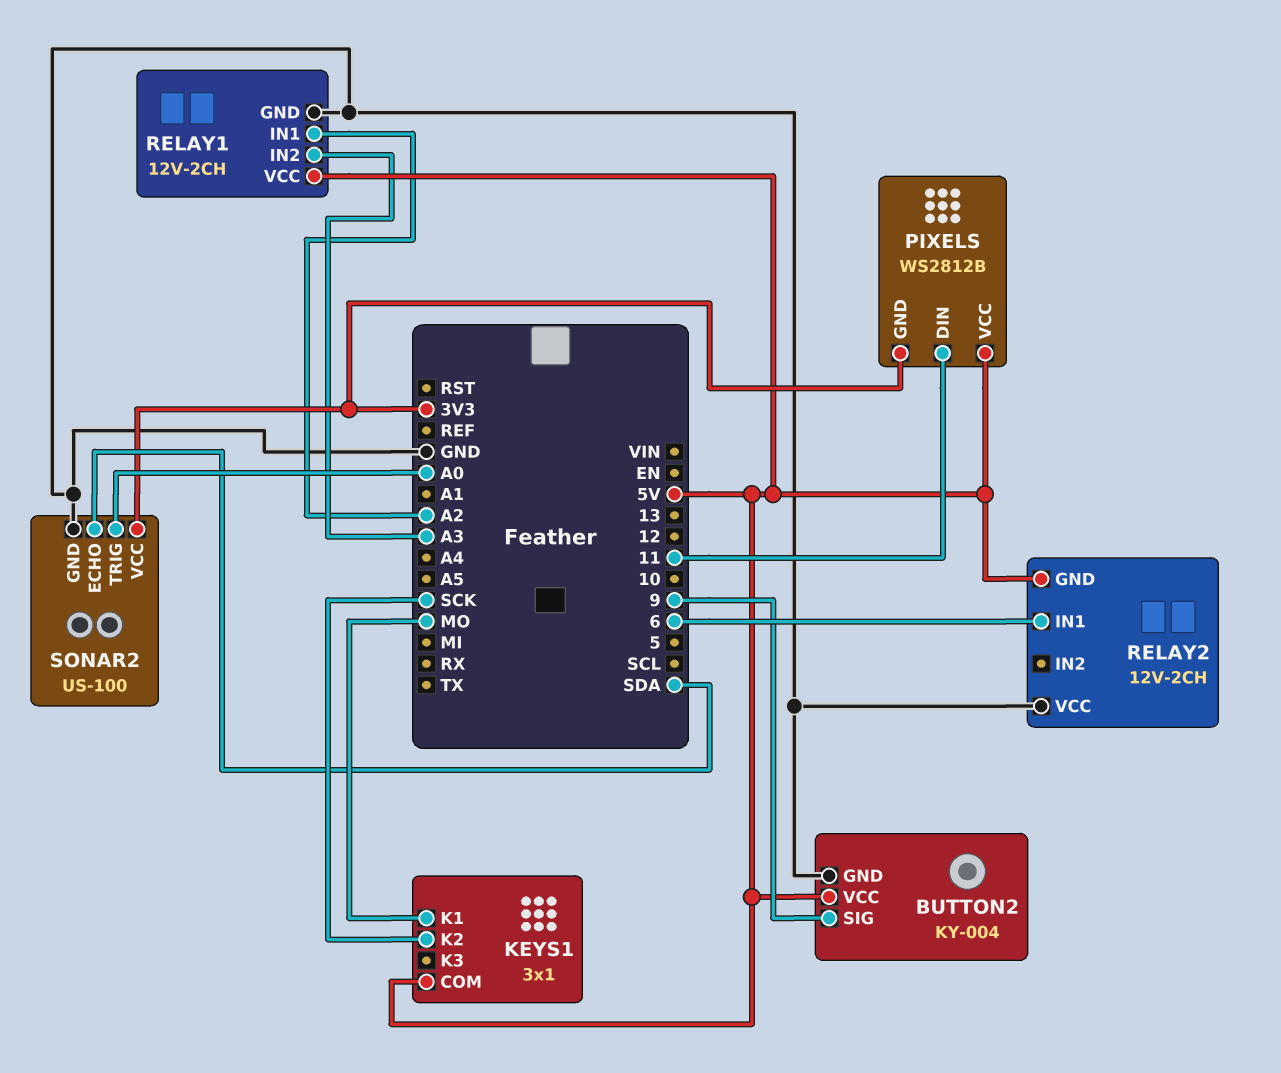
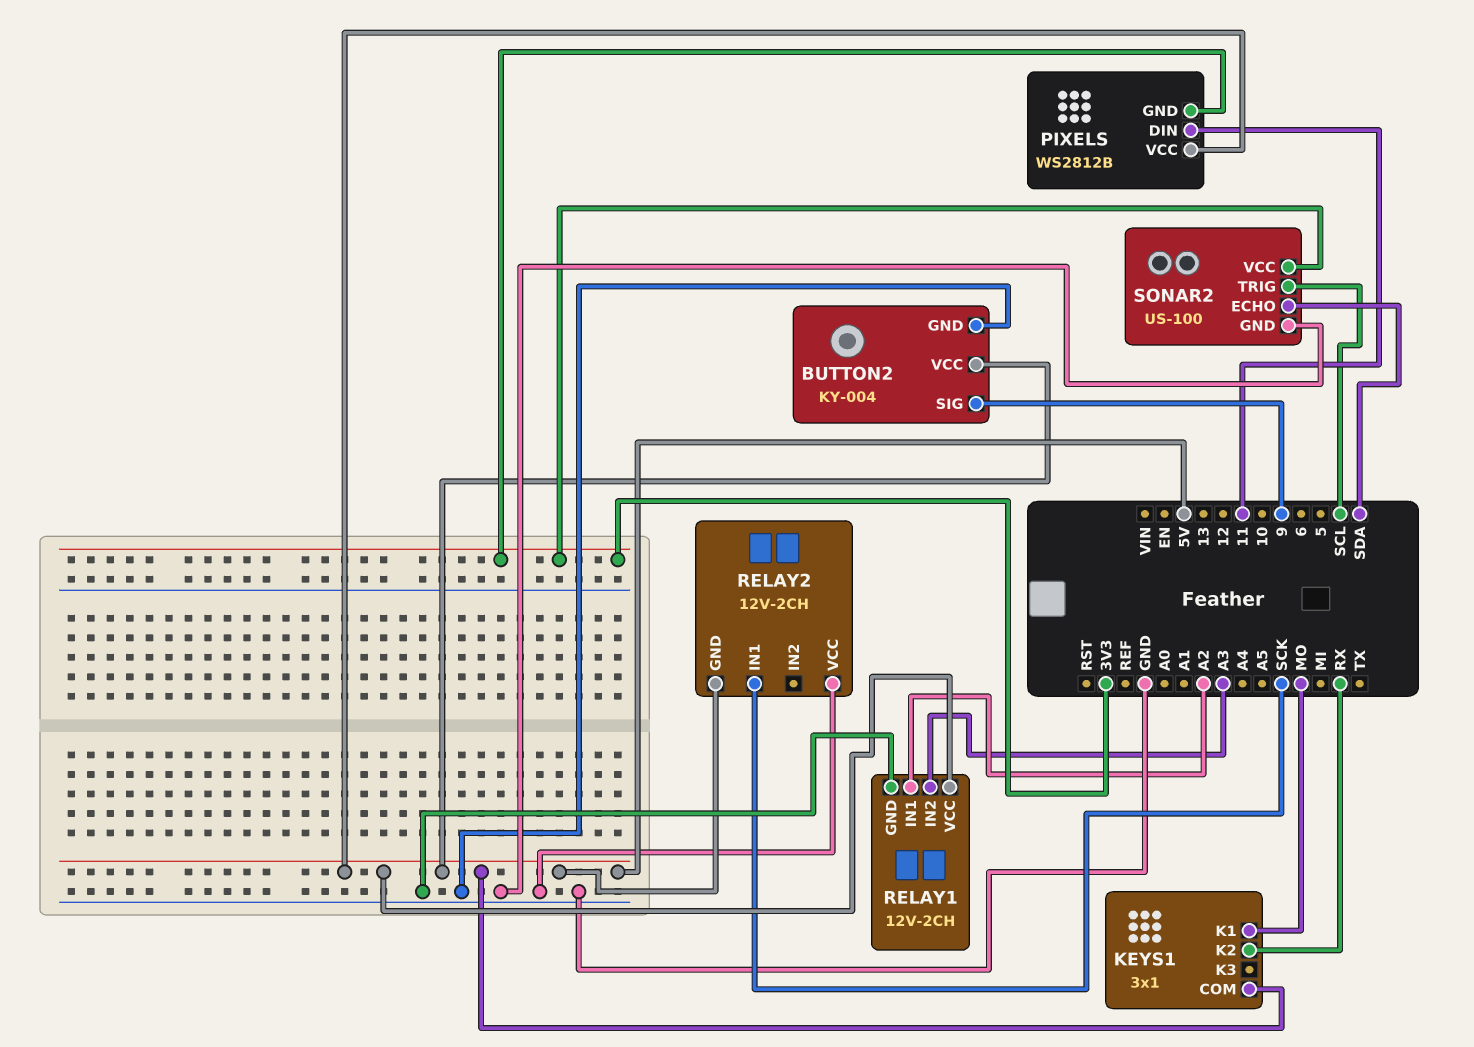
KEYS1 pin K2: SCK -> RX
RELAY2 pin IN1: 6 -> SCK
SONAR2 pin TRIG: A0 -> SCL

